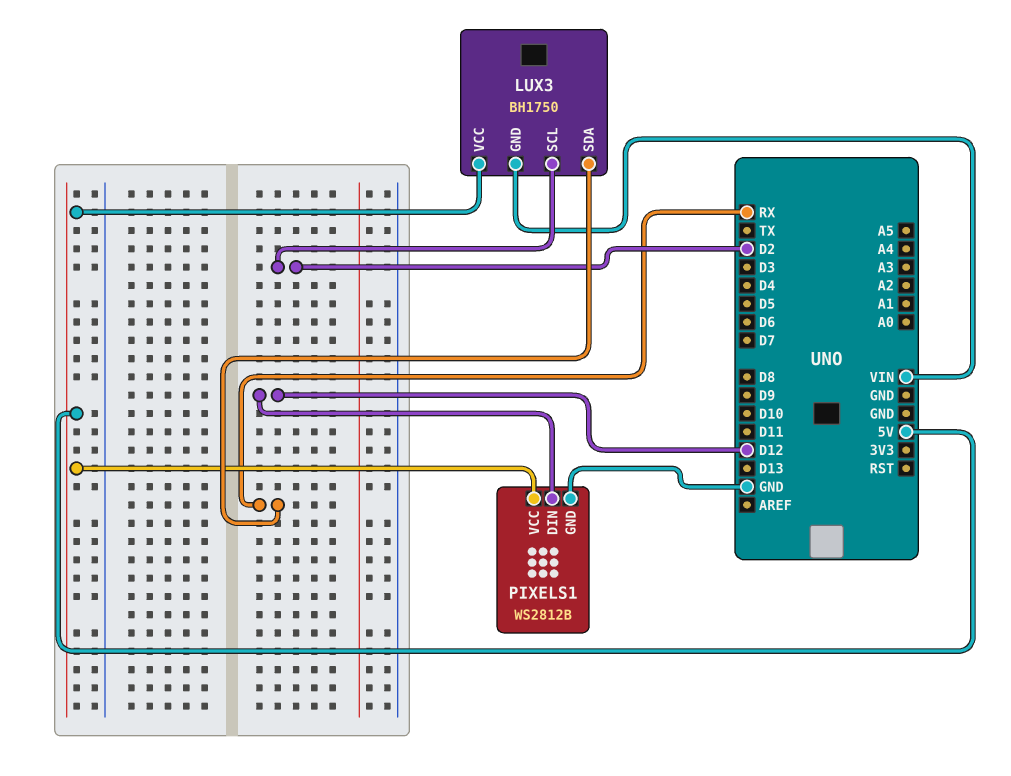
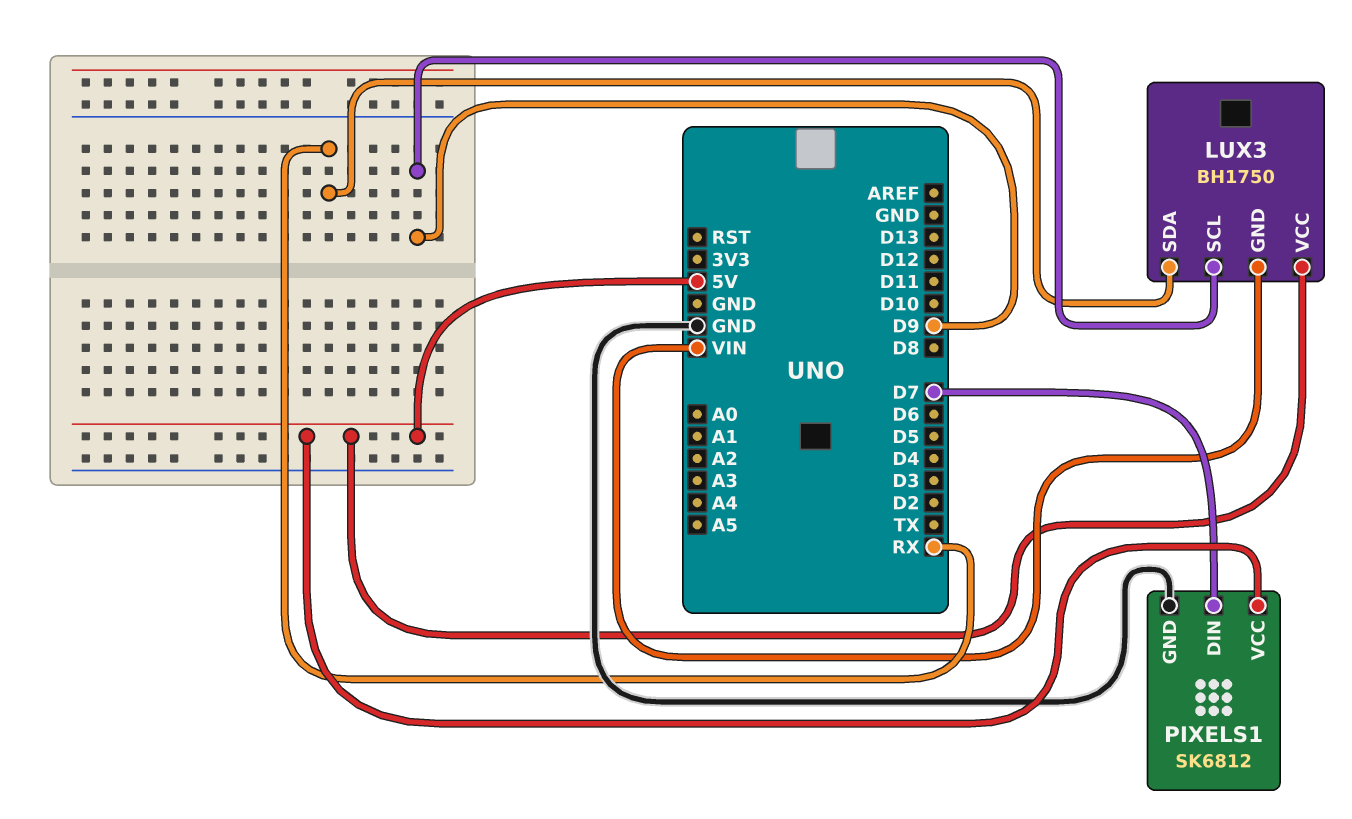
LUX3 pin SCL: D2 -> D9
PIXELS1: WS2812B -> SK6812
PIXELS1 pin DIN: D12 -> D7

